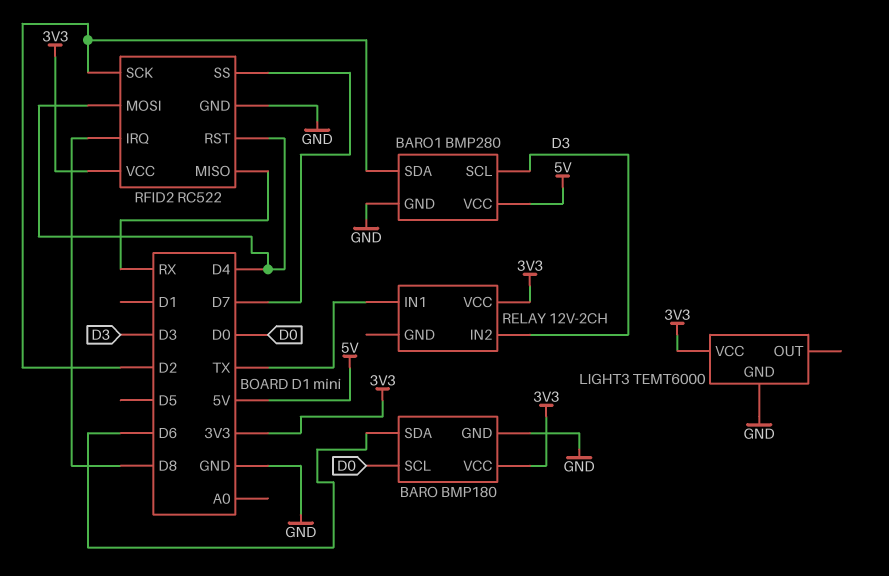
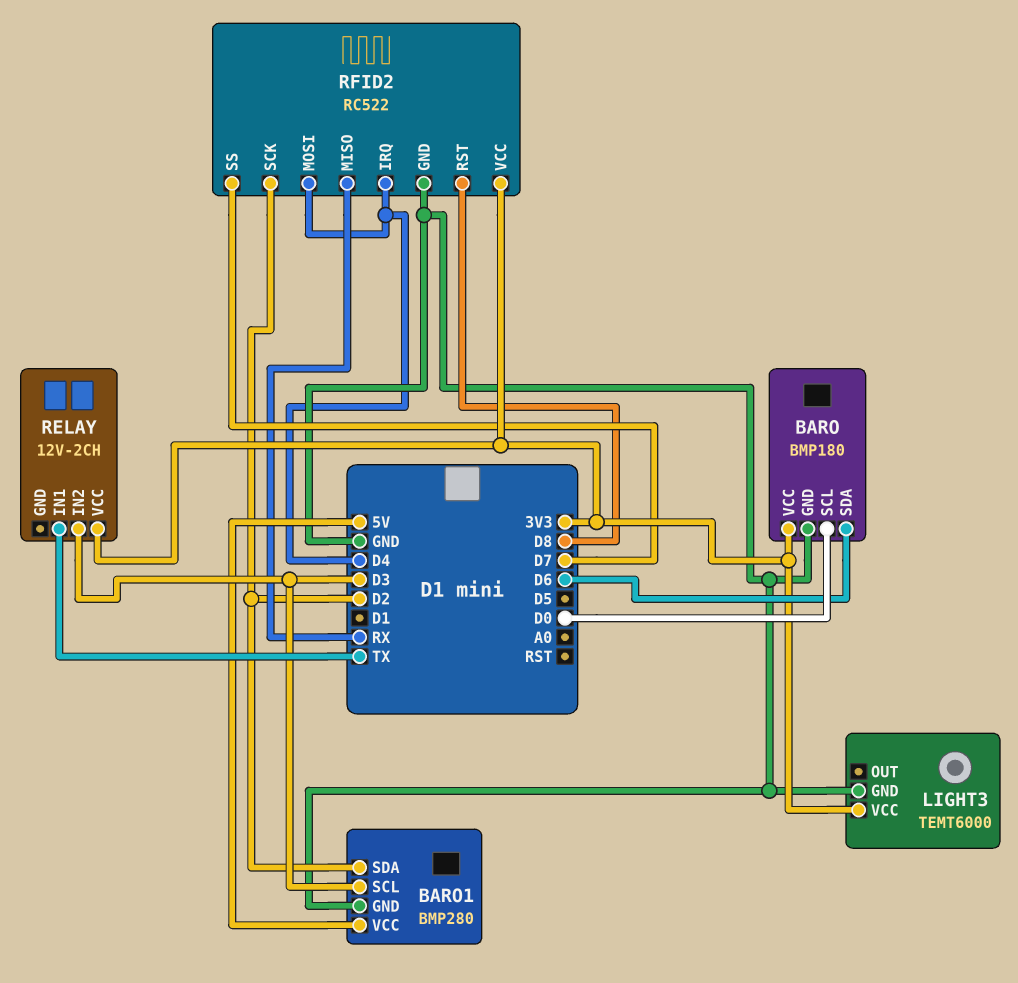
RFID2 pin IRQ: D8 -> D4
RFID2 pin RST: D4 -> D8

